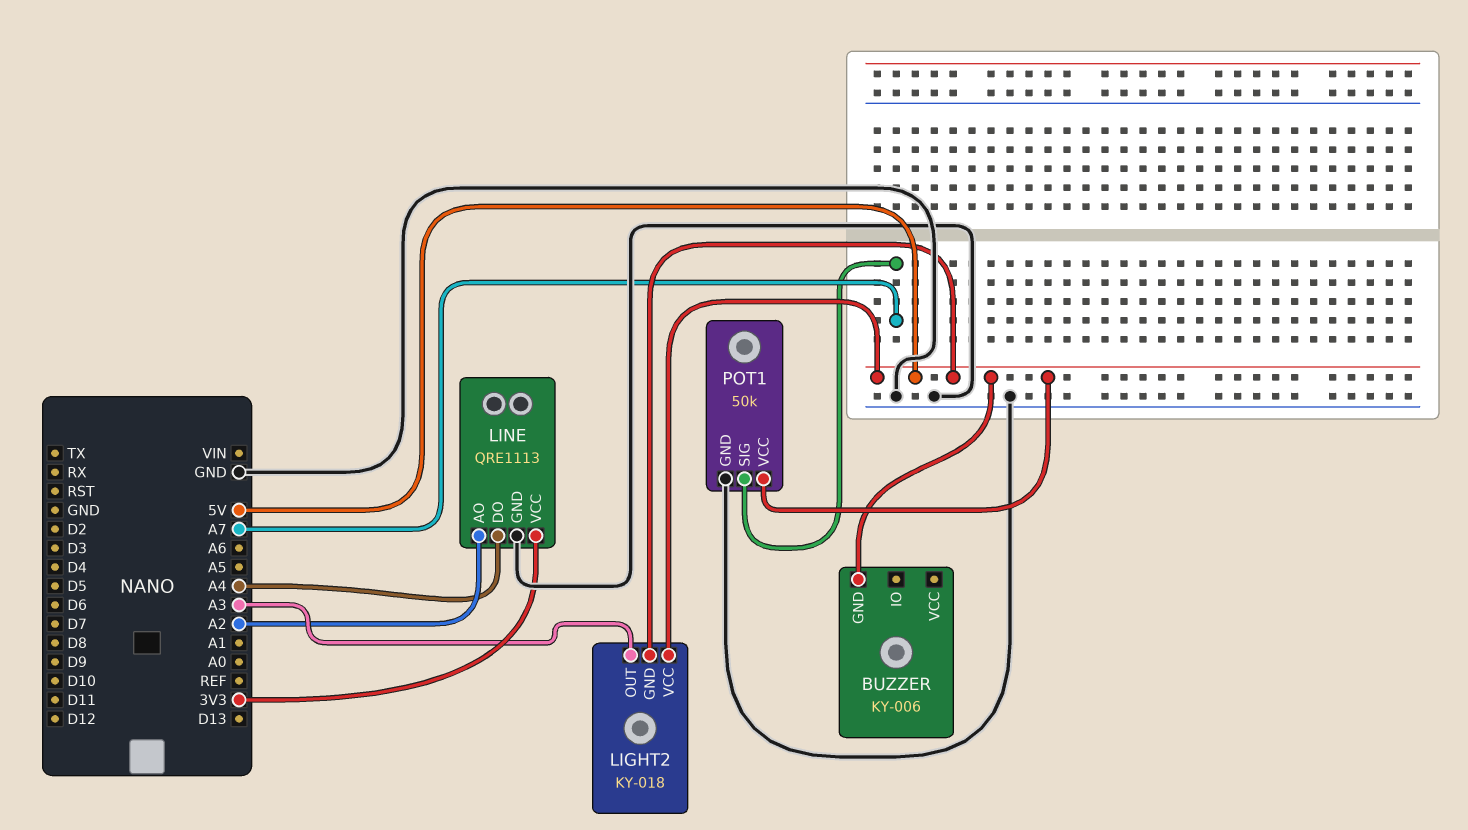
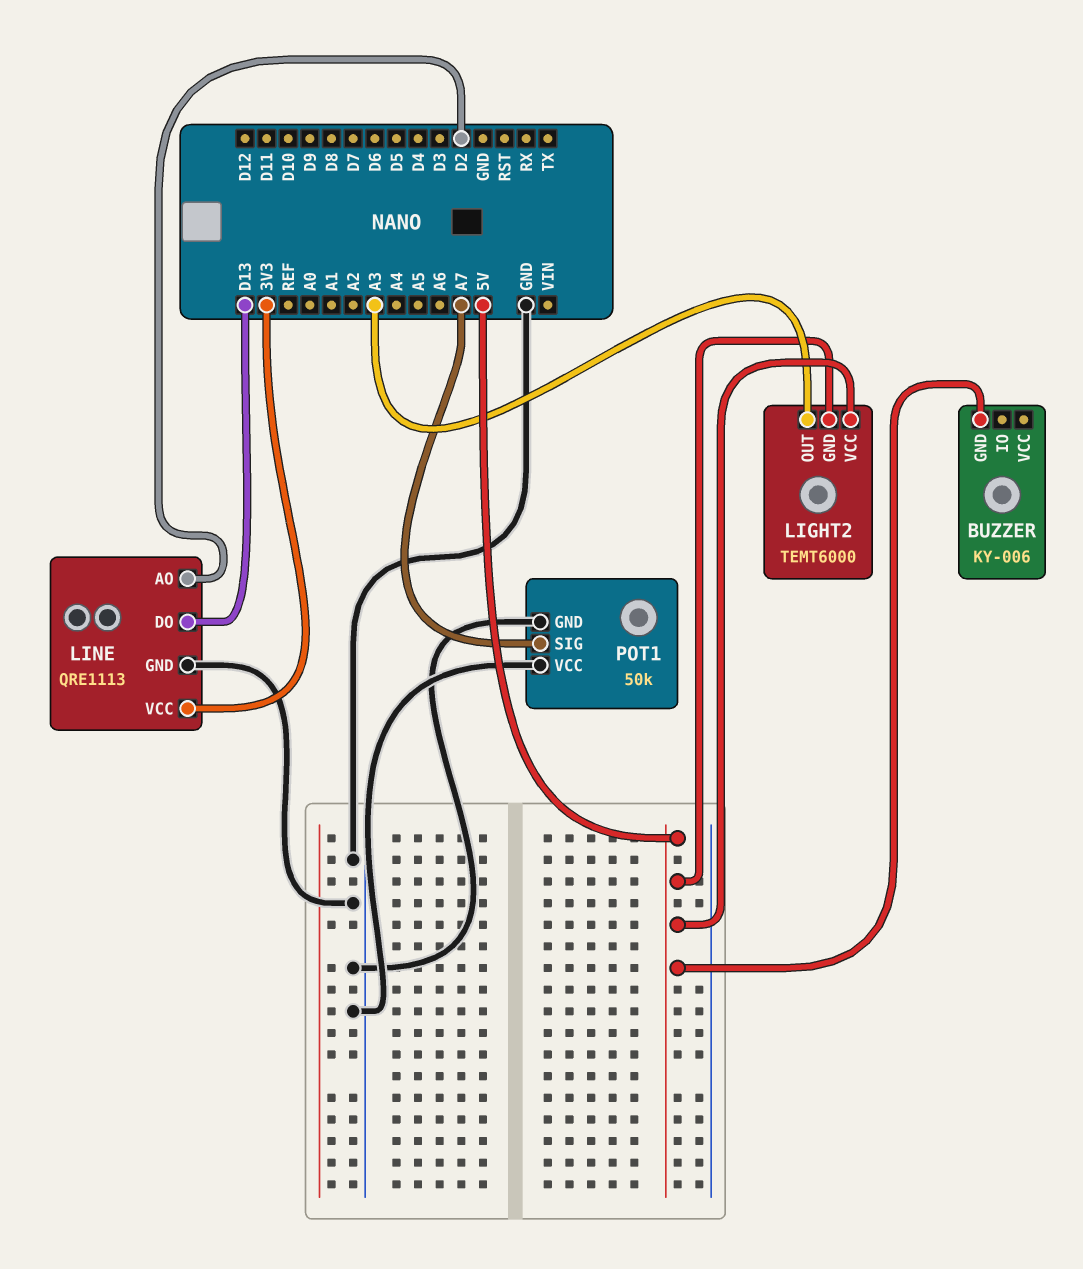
LIGHT2: KY-018 -> TEMT6000
LINE pin AO: A2 -> D2
LINE pin DO: A4 -> D13
POT1 pin VCC: 5V -> GND

